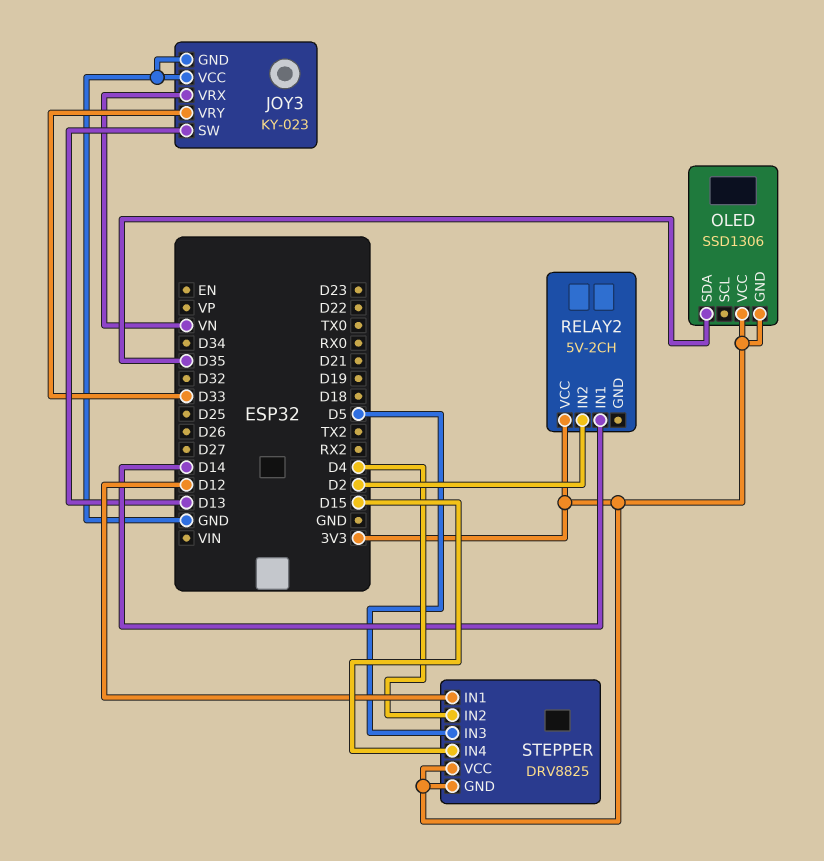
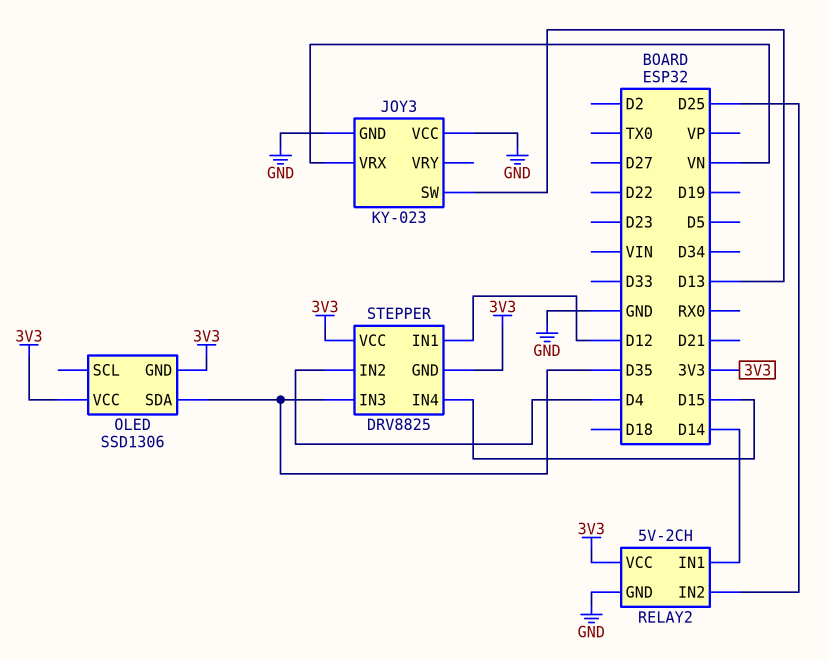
JOY3 pin VRY: D33 -> none
RELAY2 pin GND: none -> GND
RELAY2 pin IN2: D2 -> D25
STEPPER pin IN3: D5 -> D35

